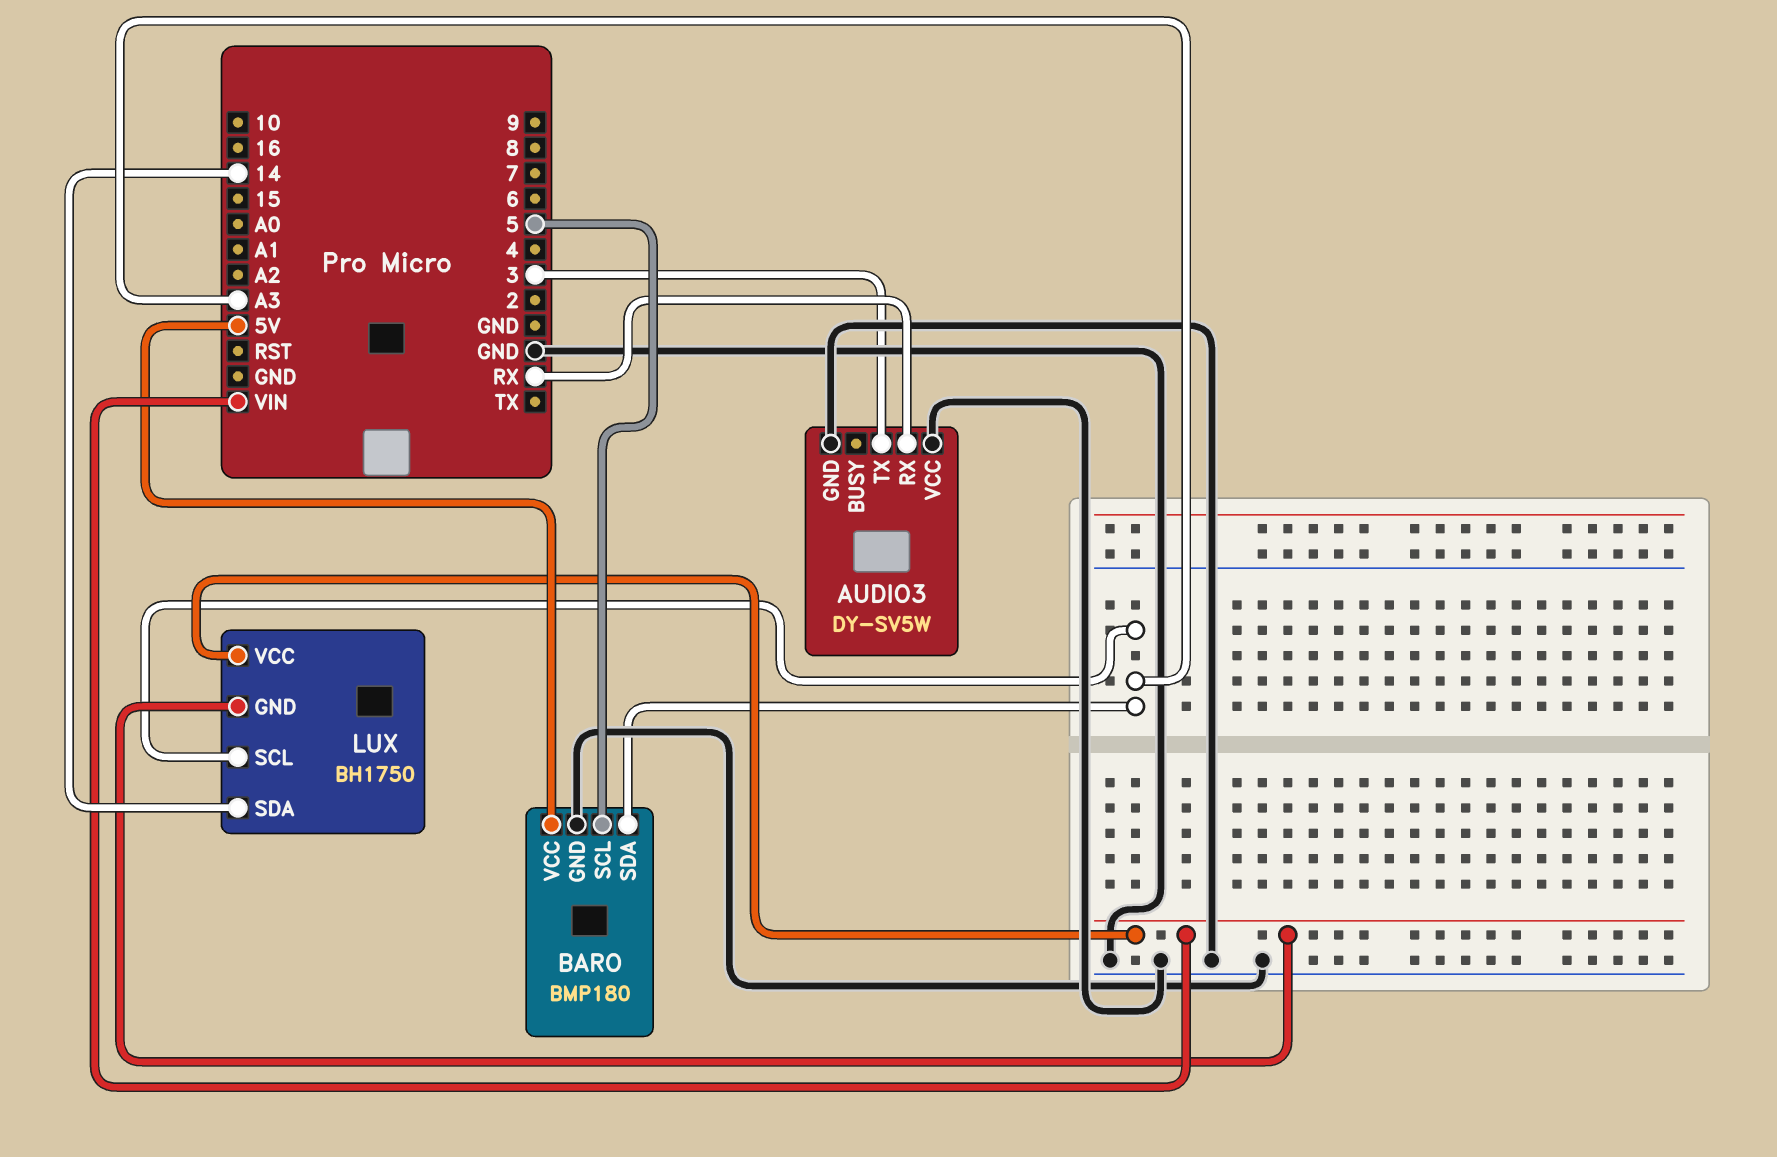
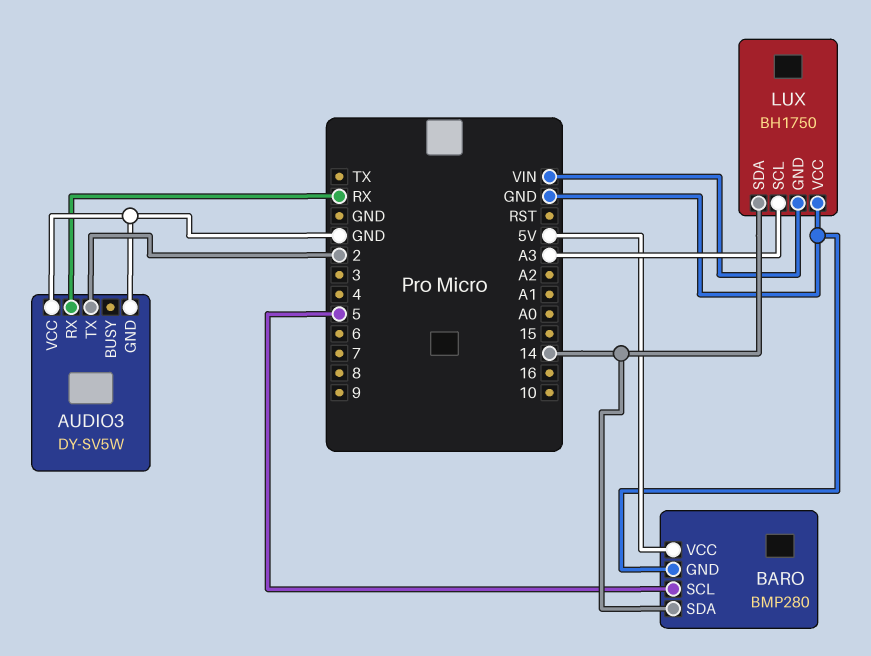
AUDIO3 pin TX: 3 -> 2
BARO: BMP180 -> BMP280
BARO pin SDA: A3 -> 14
LUX pin VCC: VIN -> GND

